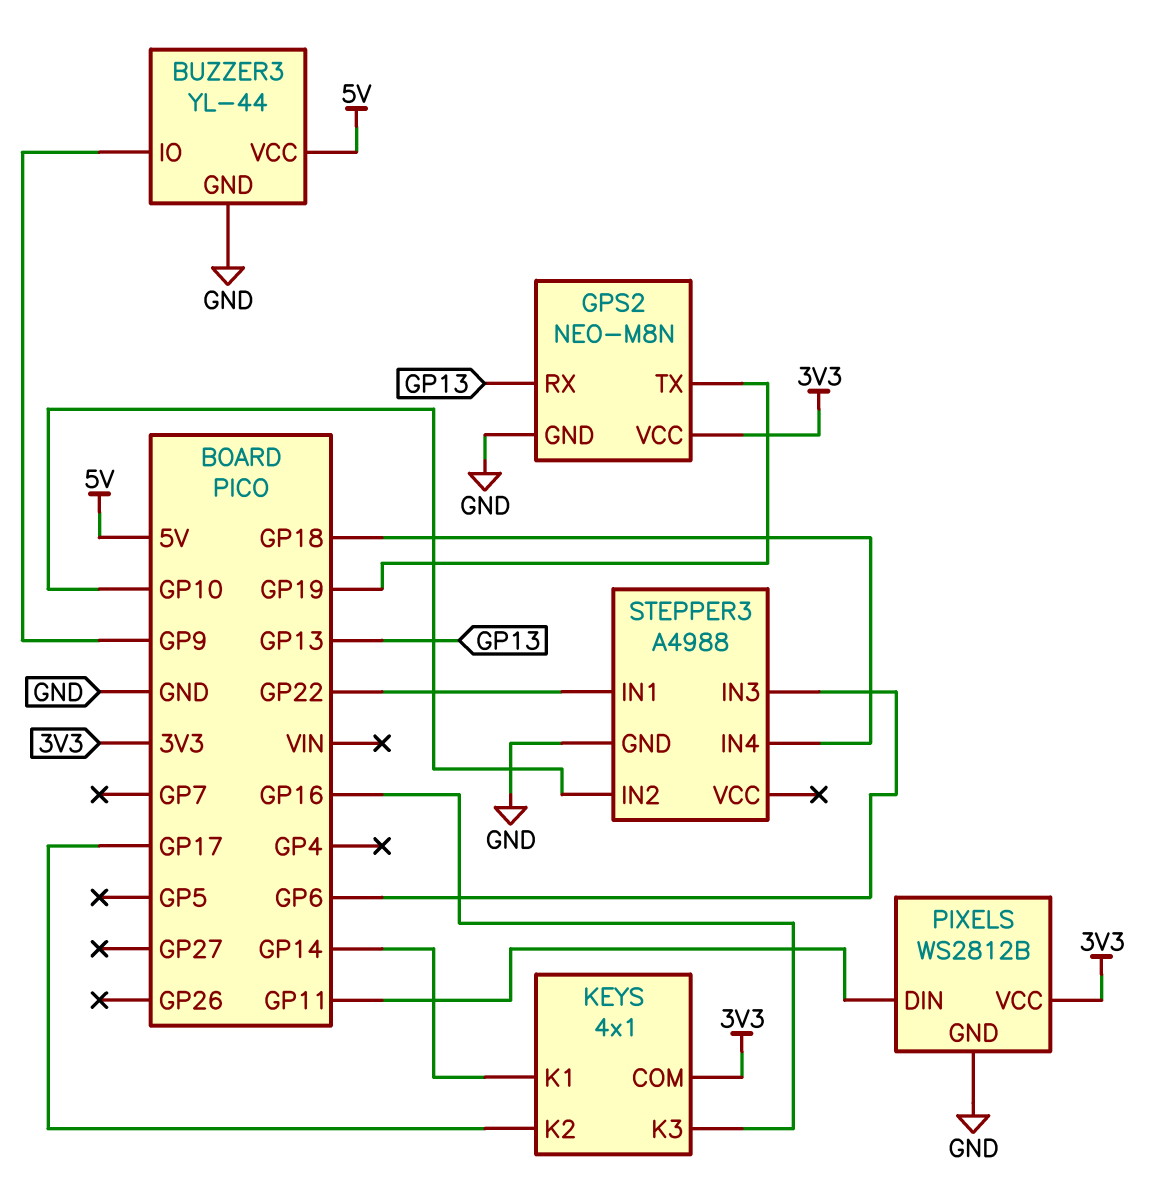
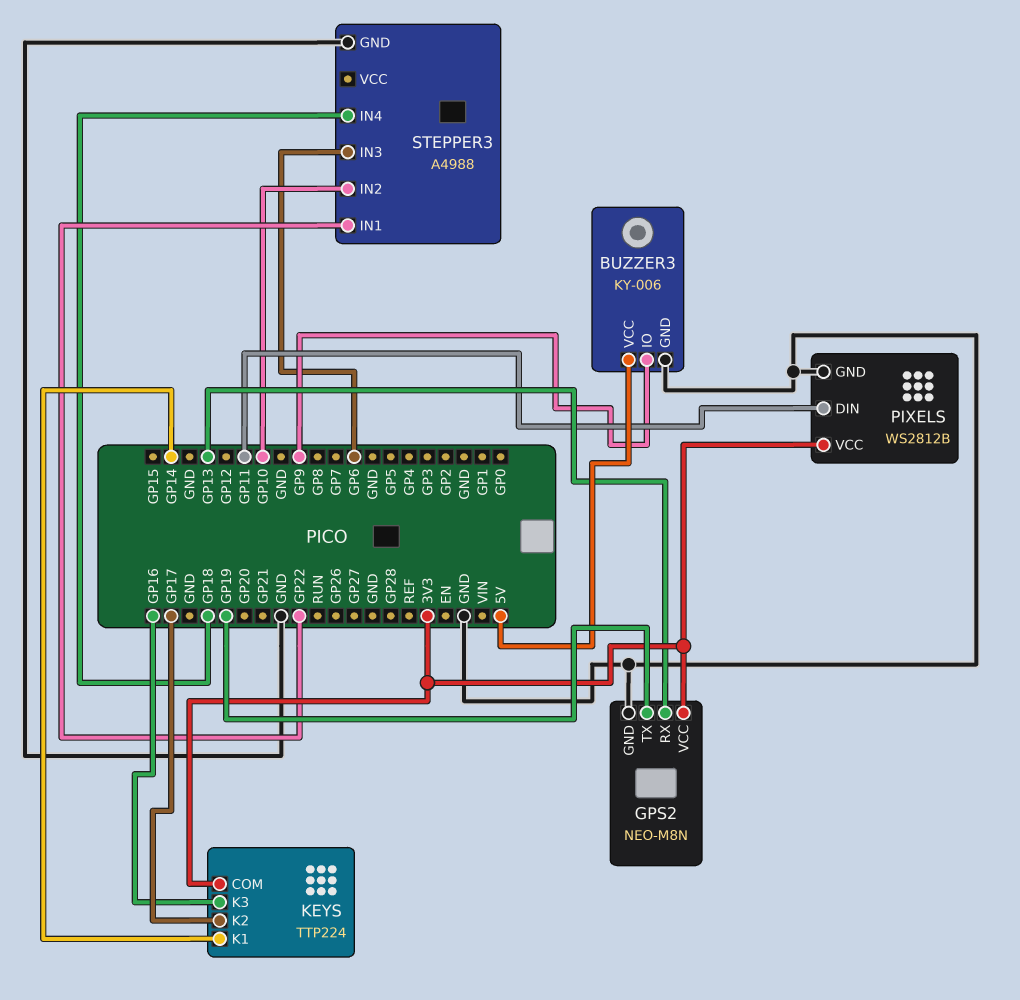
BUZZER3: YL-44 -> KY-006
KEYS: 4x1 -> TTP224

